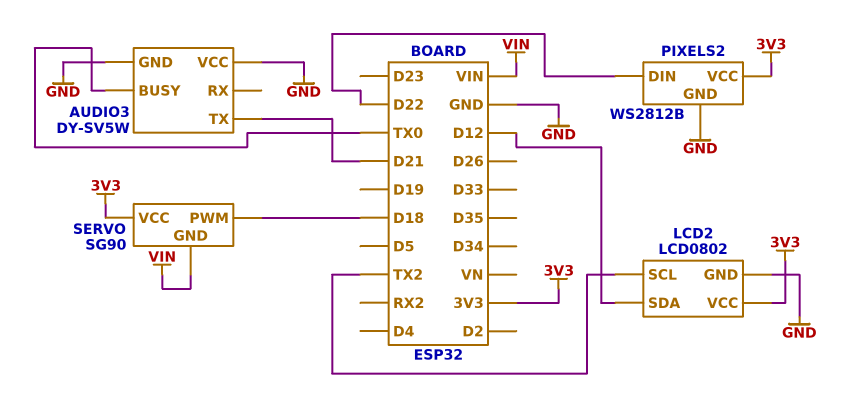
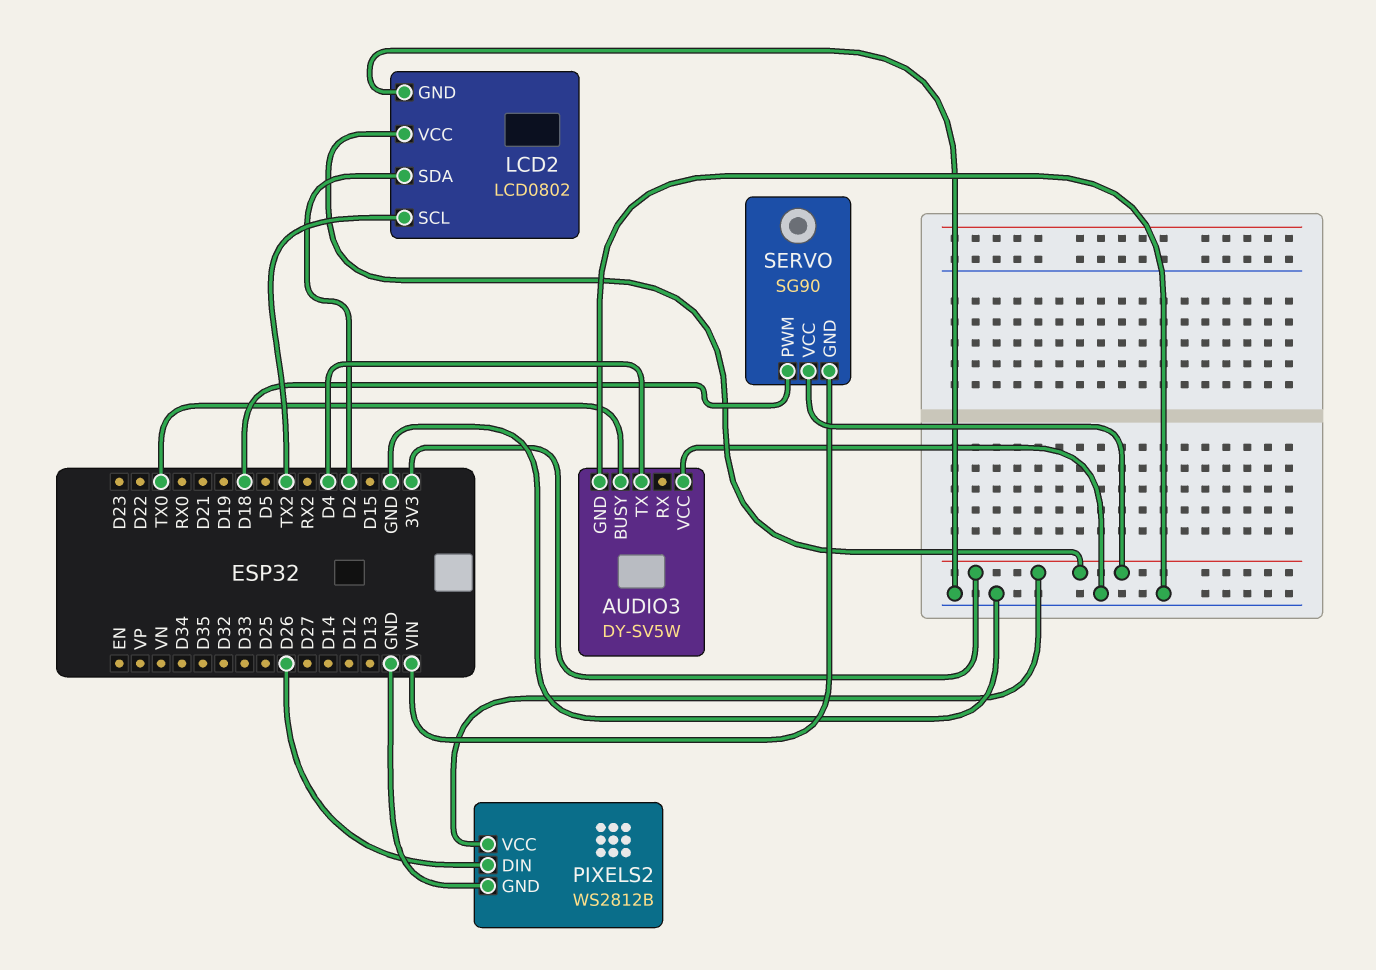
AUDIO3 pin TX: D21 -> D4
LCD2 pin SDA: D12 -> D2
PIXELS2 pin DIN: D22 -> D26

